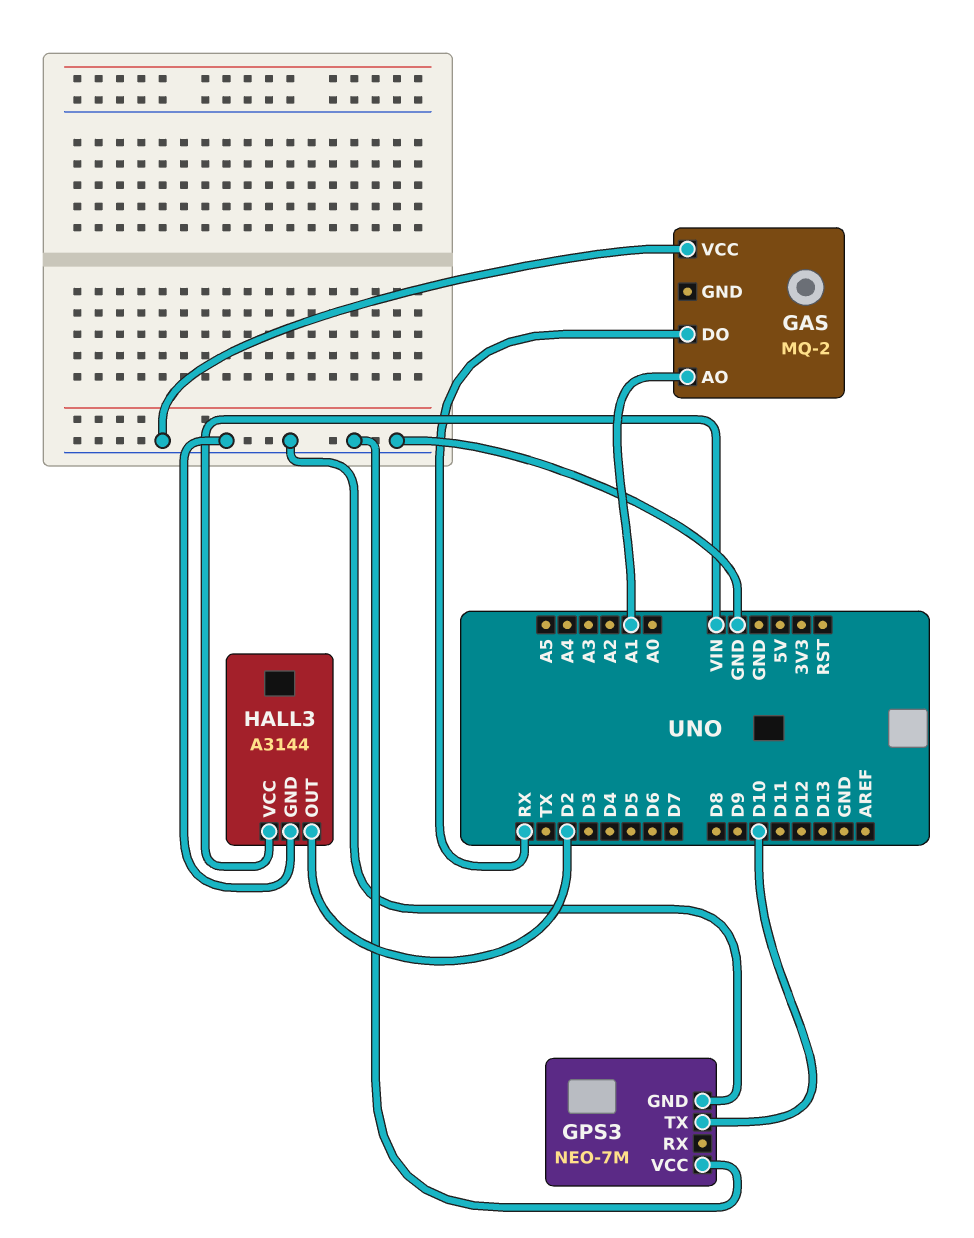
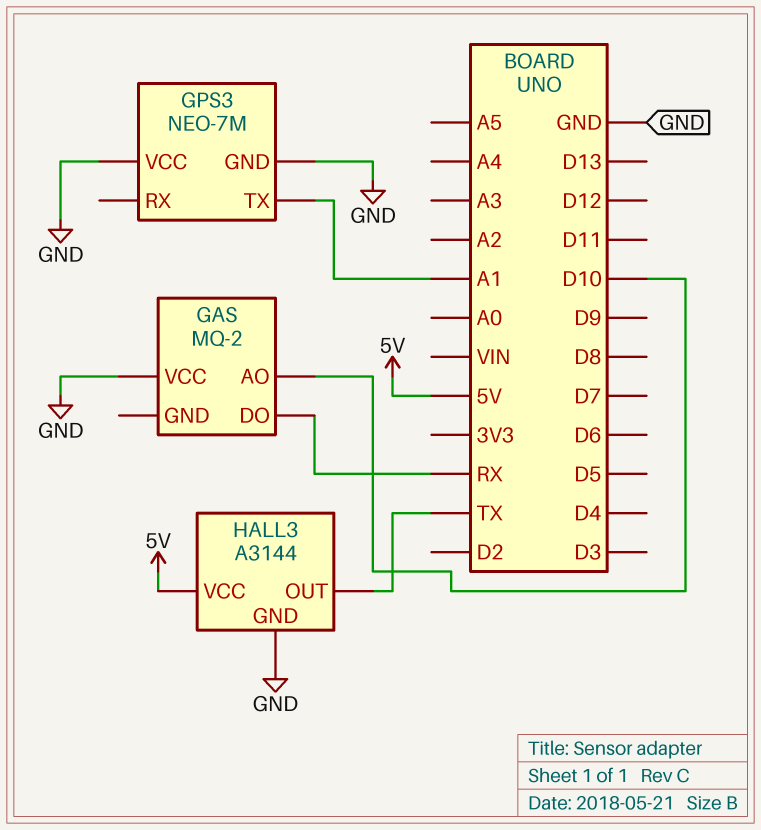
GAS pin AO: A1 -> D10
GPS3 pin TX: D10 -> A1
HALL3 pin OUT: D2 -> TX
HALL3 pin VCC: VIN -> 5V

